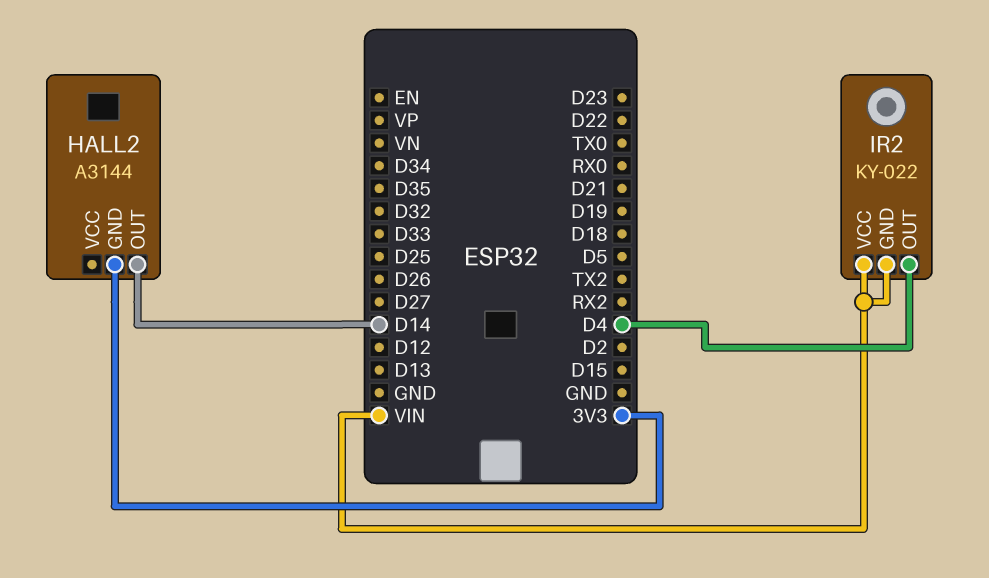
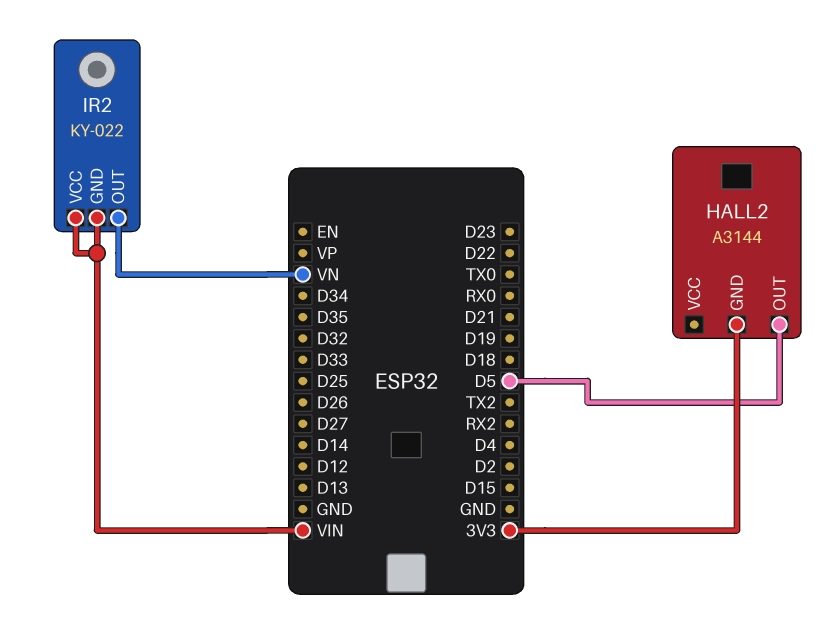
HALL2 pin OUT: D14 -> D5
IR2 pin OUT: D4 -> VN

